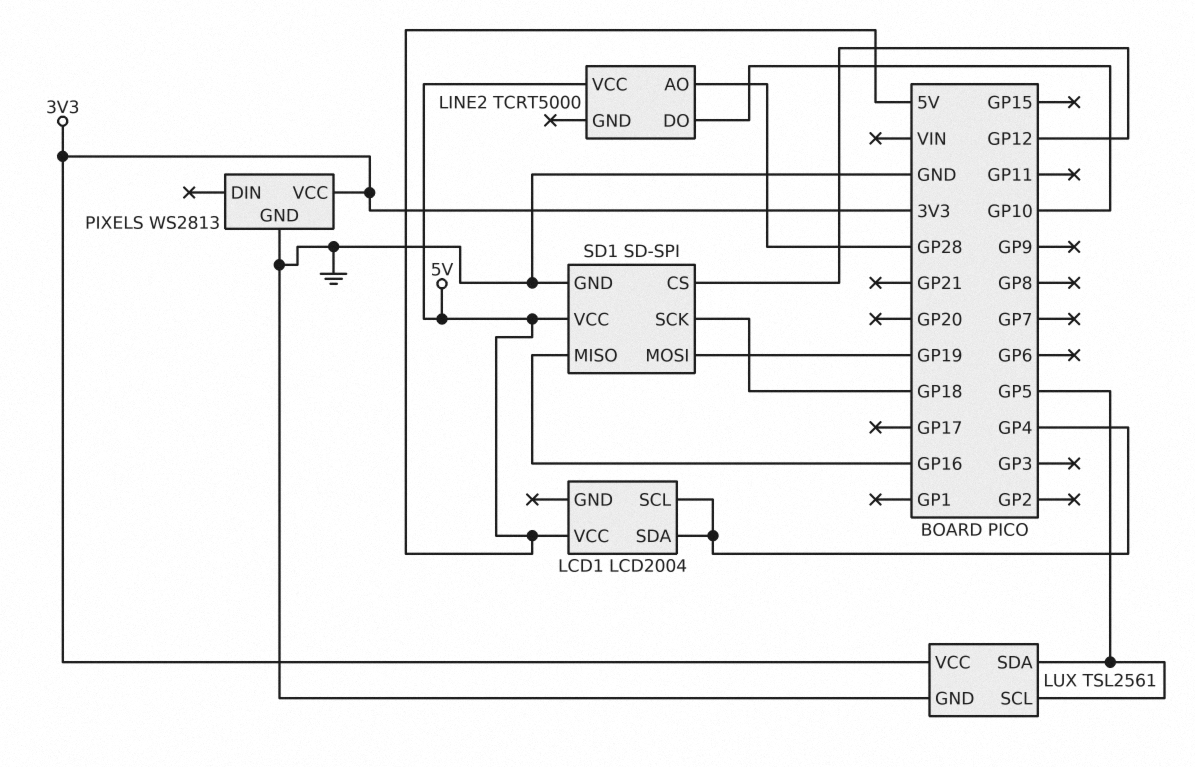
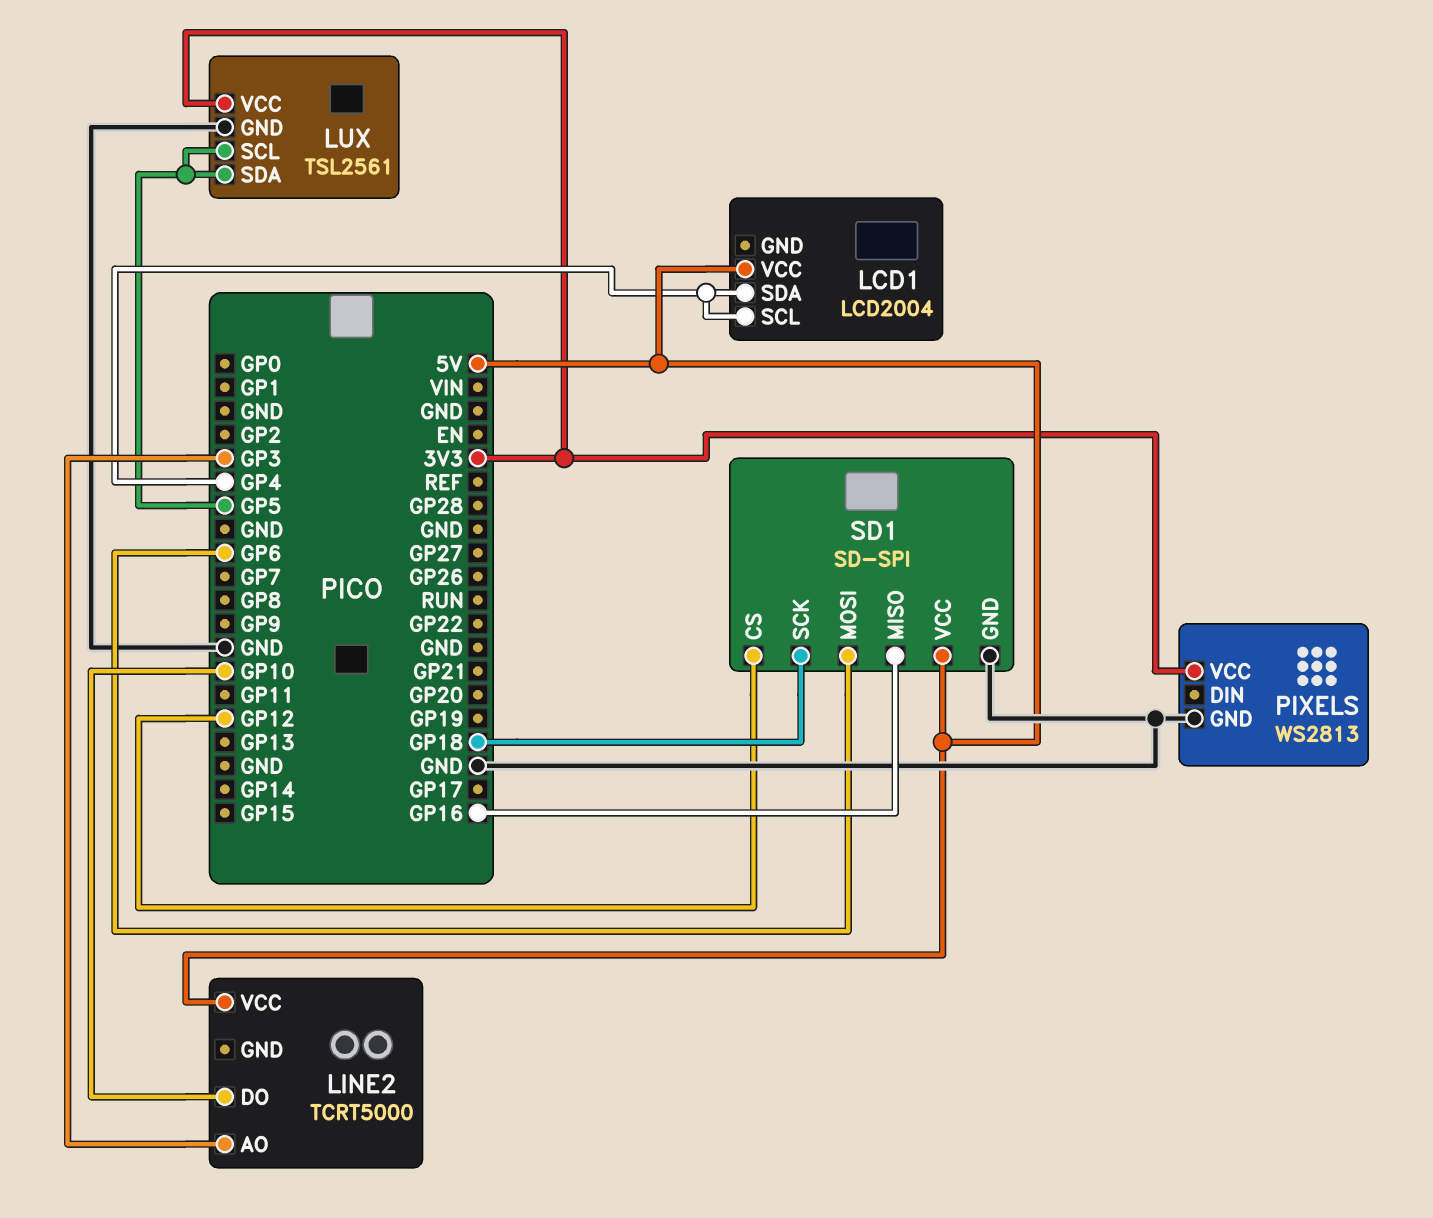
LINE2 pin AO: GP28 -> GP3
SD1 pin MOSI: GP19 -> GP6

